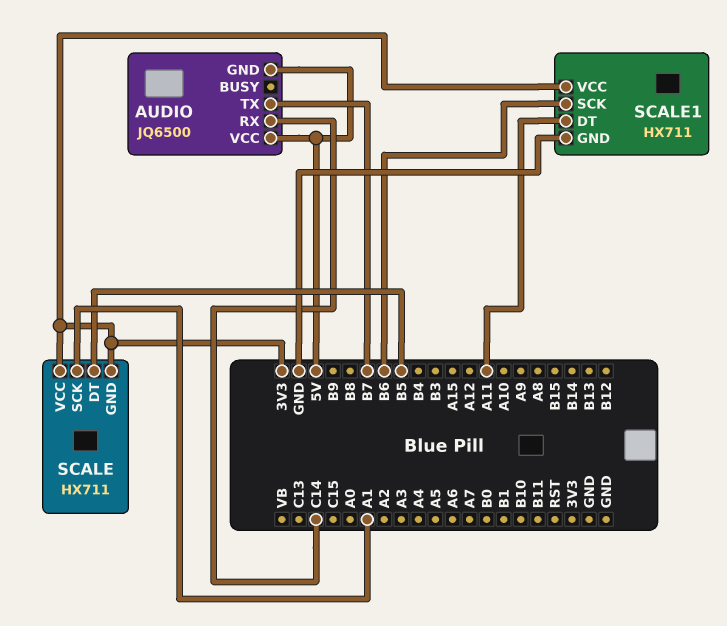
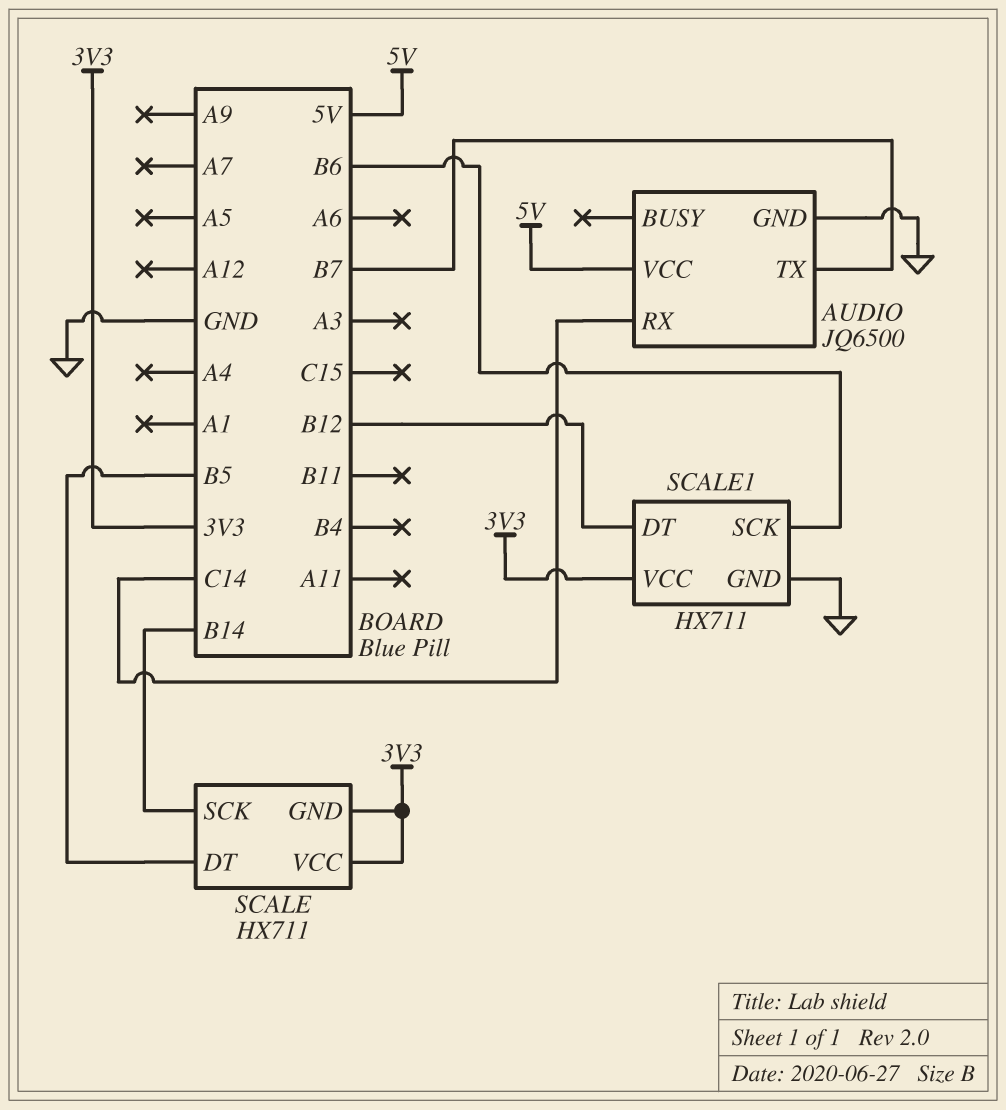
AUDIO pin GND: 5V -> GND
SCALE pin SCK: A1 -> B14
SCALE1 pin DT: A11 -> B12

